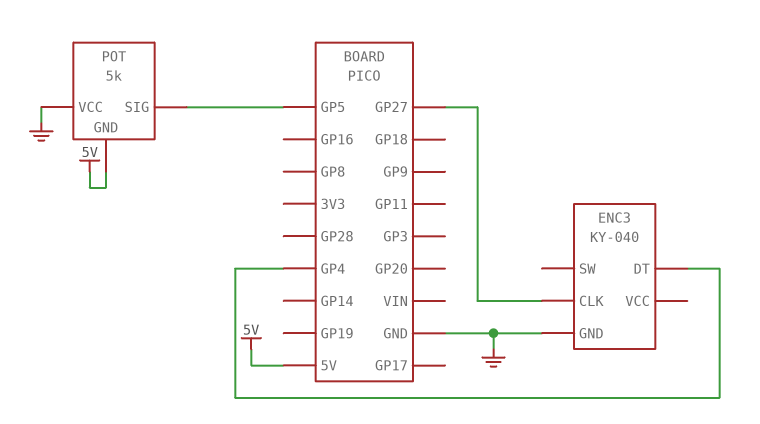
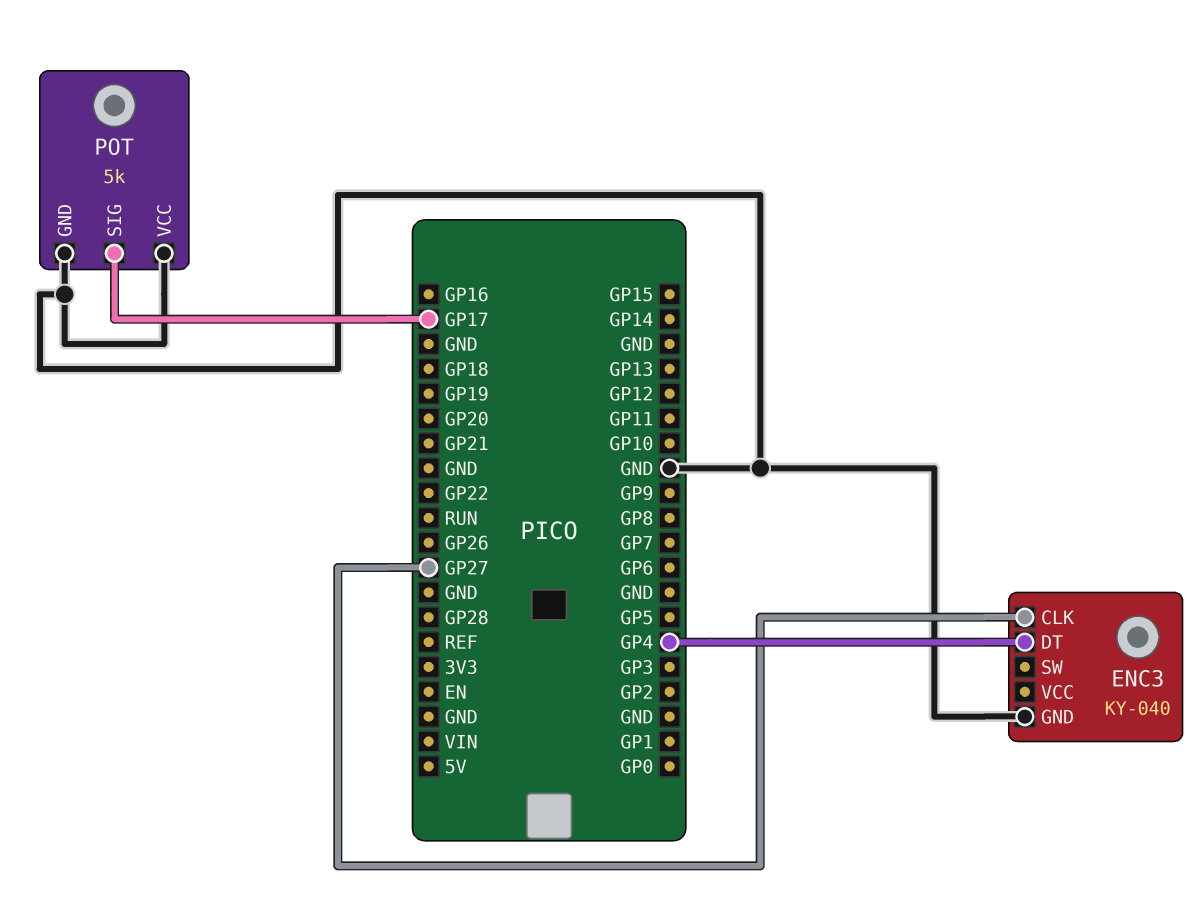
POT pin GND: 5V -> GND
POT pin SIG: GP5 -> GP17

